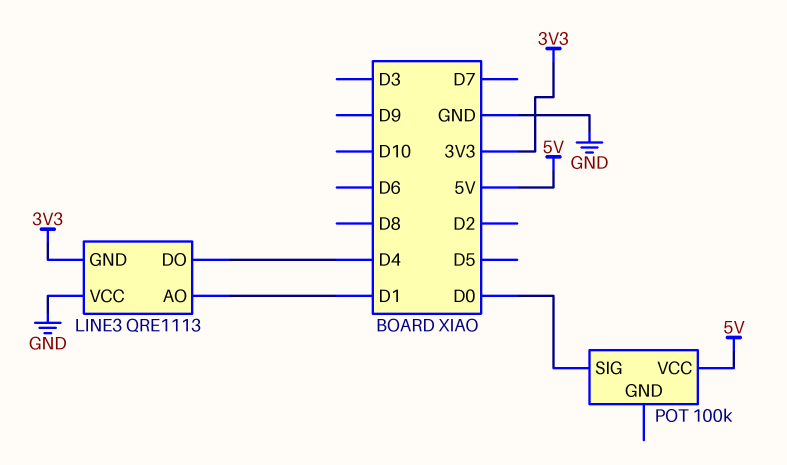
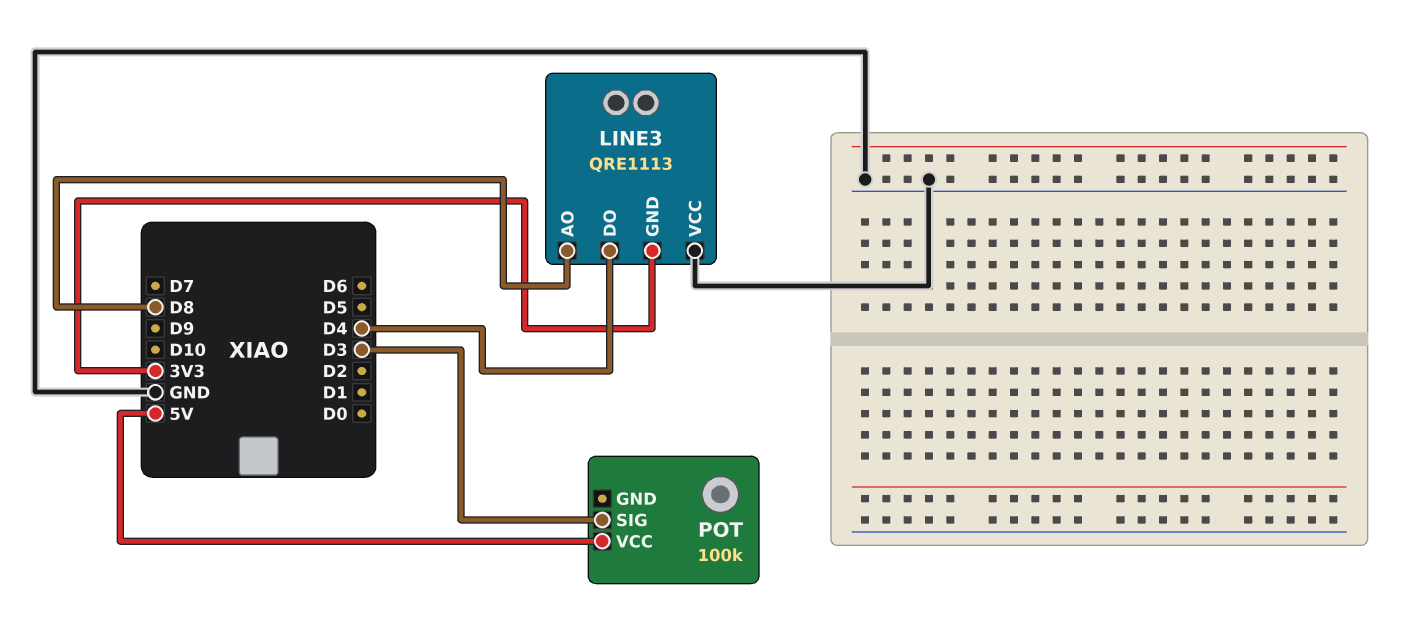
LINE3 pin AO: D1 -> D8
POT pin SIG: D0 -> D3

